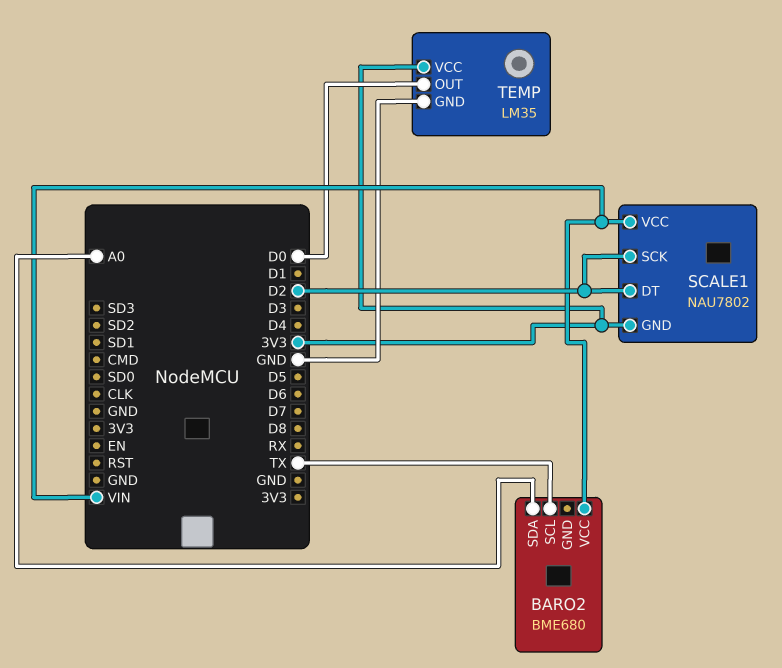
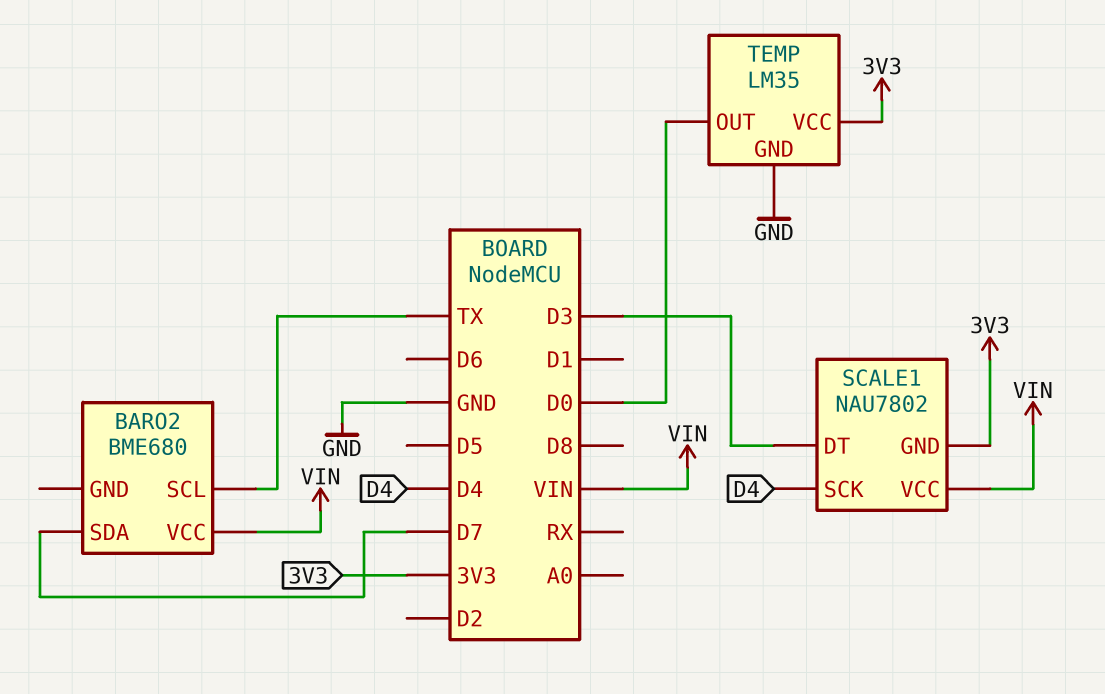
BARO2 pin SDA: A0 -> D7
SCALE1 pin DT: D2 -> D3
SCALE1 pin SCK: D2 -> D4

